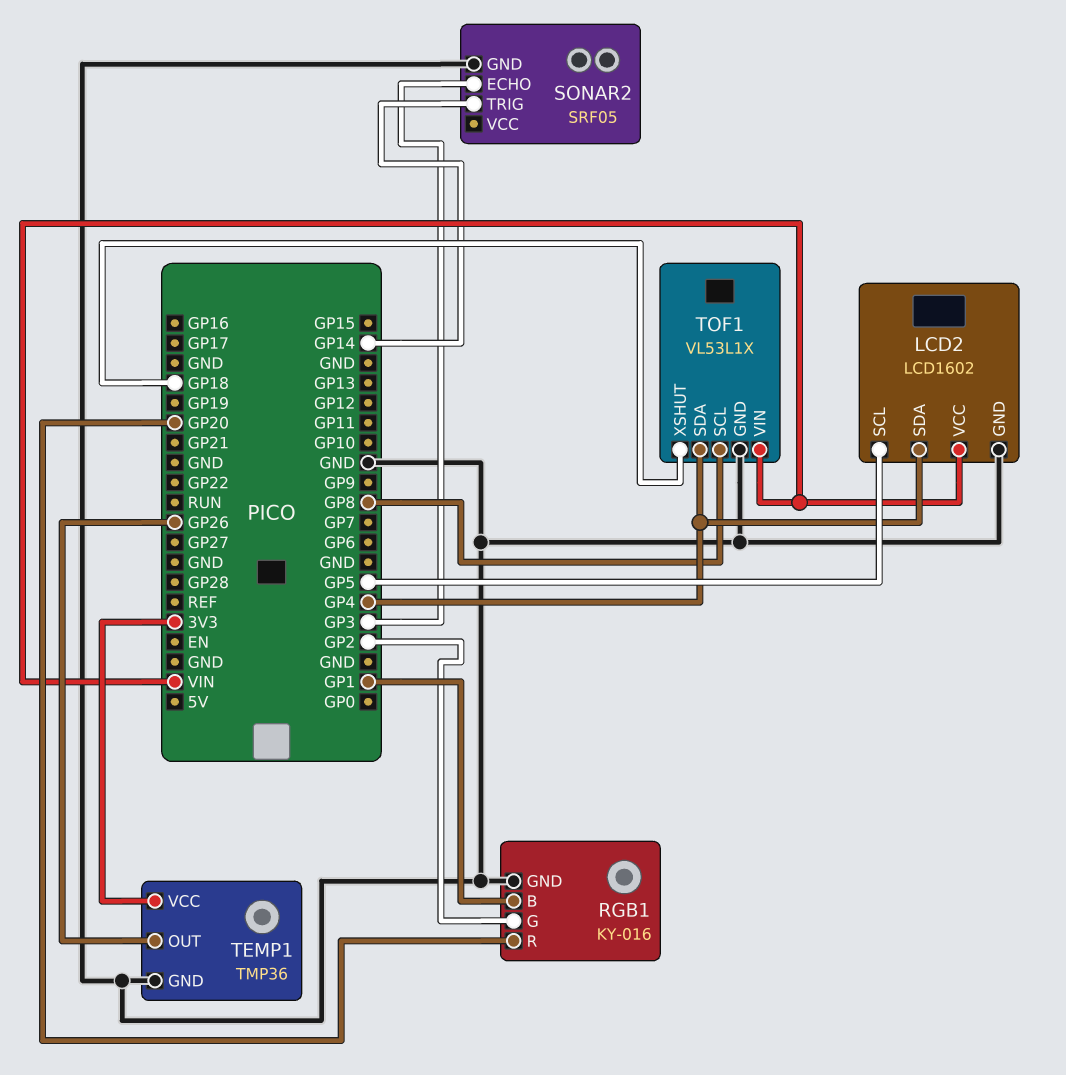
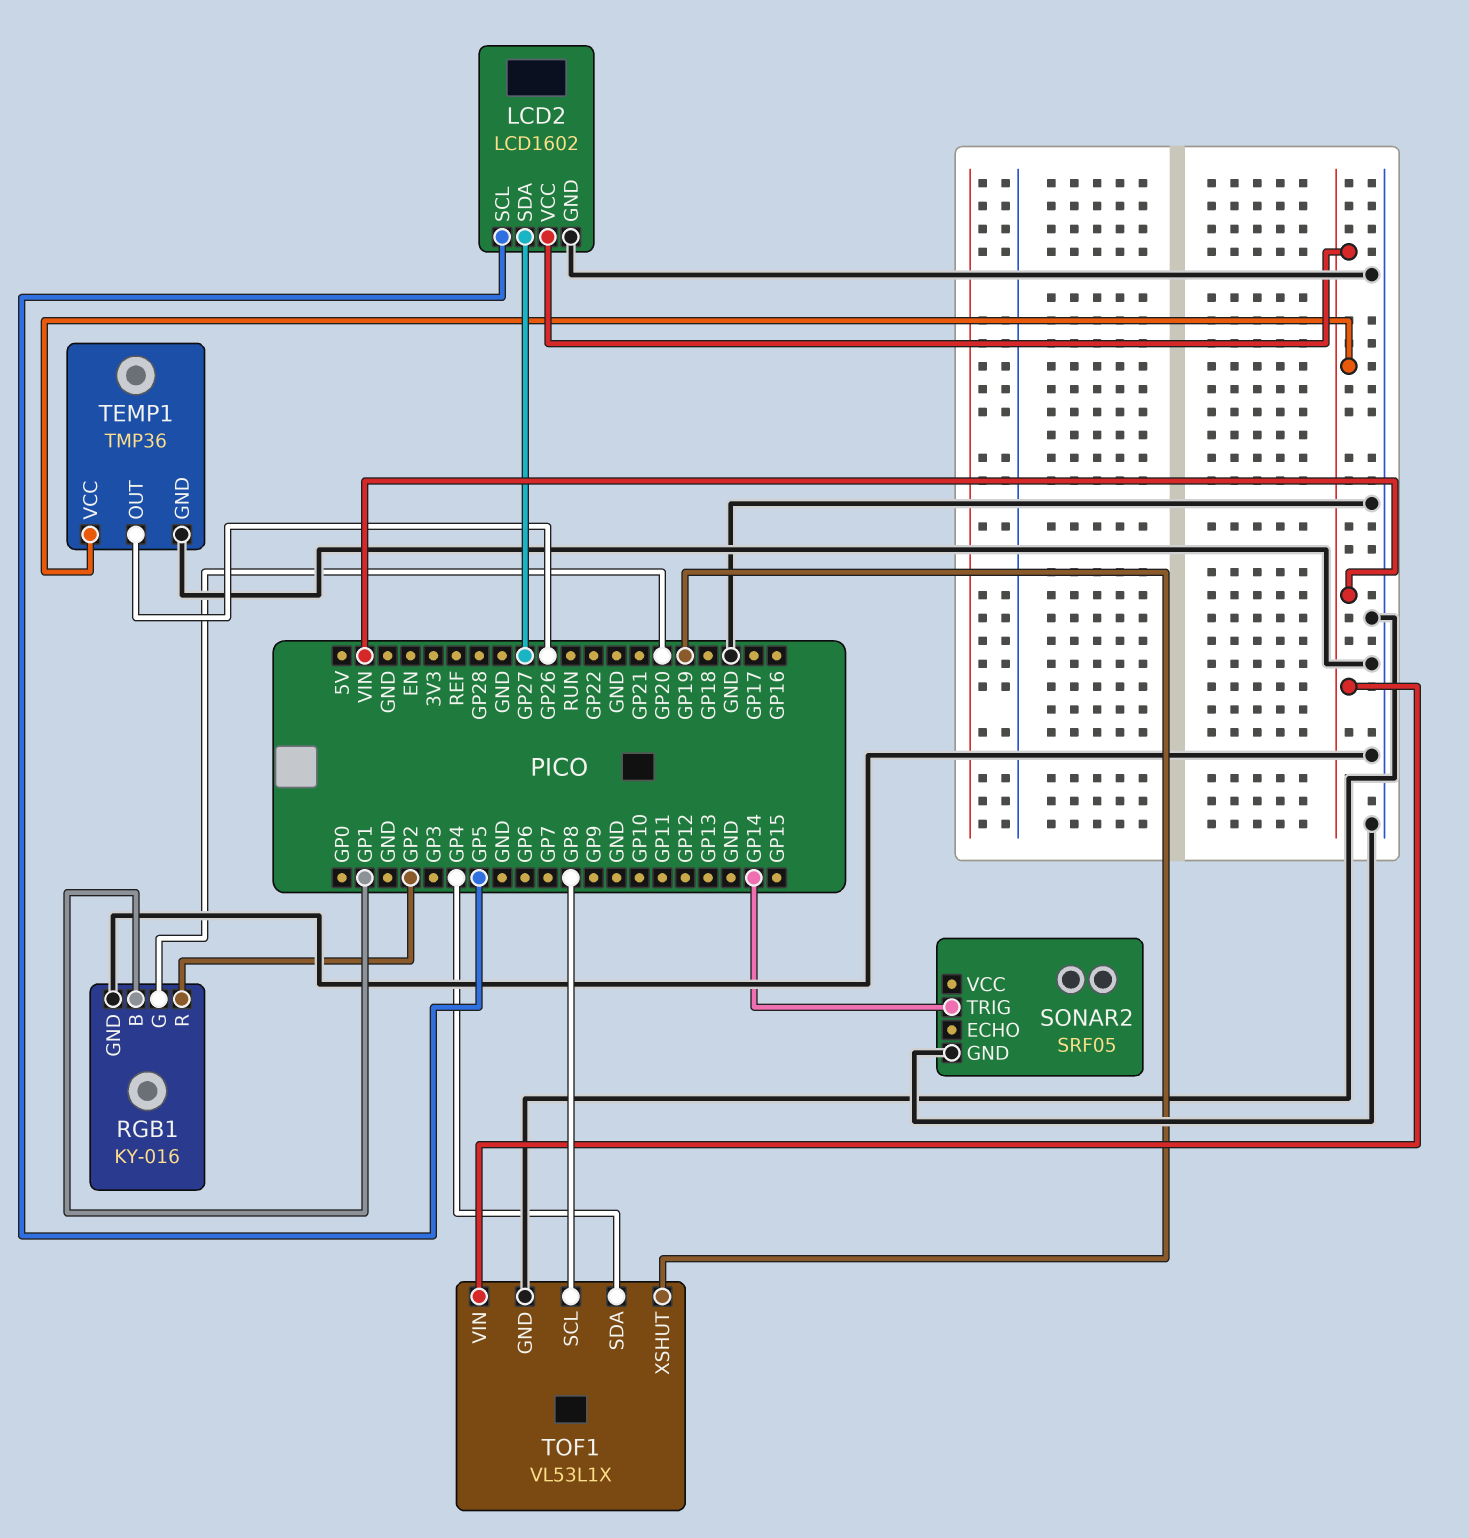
LCD2 pin SDA: GP4 -> GP27
RGB1 pin G: GP2 -> GP20
RGB1 pin R: GP20 -> GP2
SONAR2 pin ECHO: GP3 -> none
TEMP1 pin VCC: 3V3 -> VIN
TOF1 pin XSHUT: GP18 -> GP19

